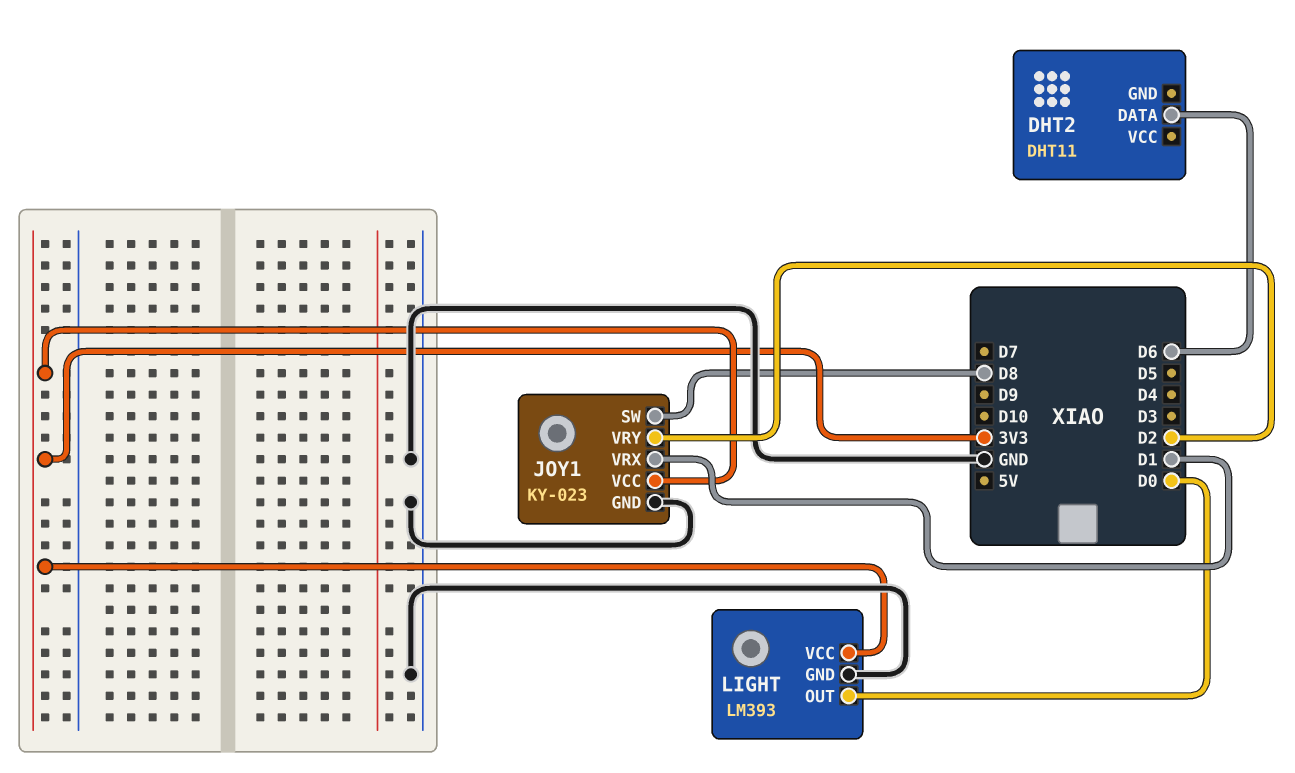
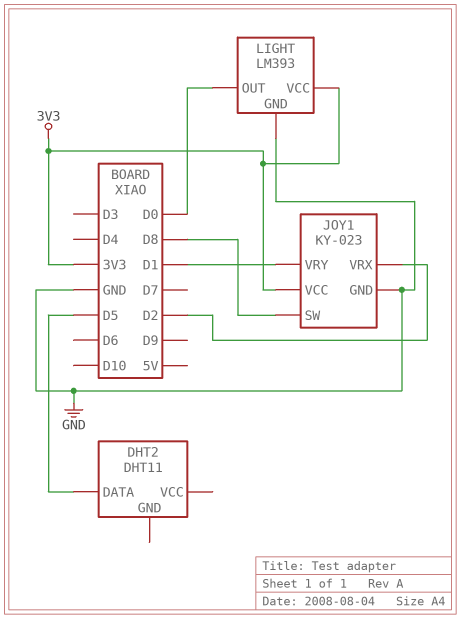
DHT2 pin DATA: D6 -> D5
JOY1 pin VRX: D1 -> D2
JOY1 pin VRY: D2 -> D1

